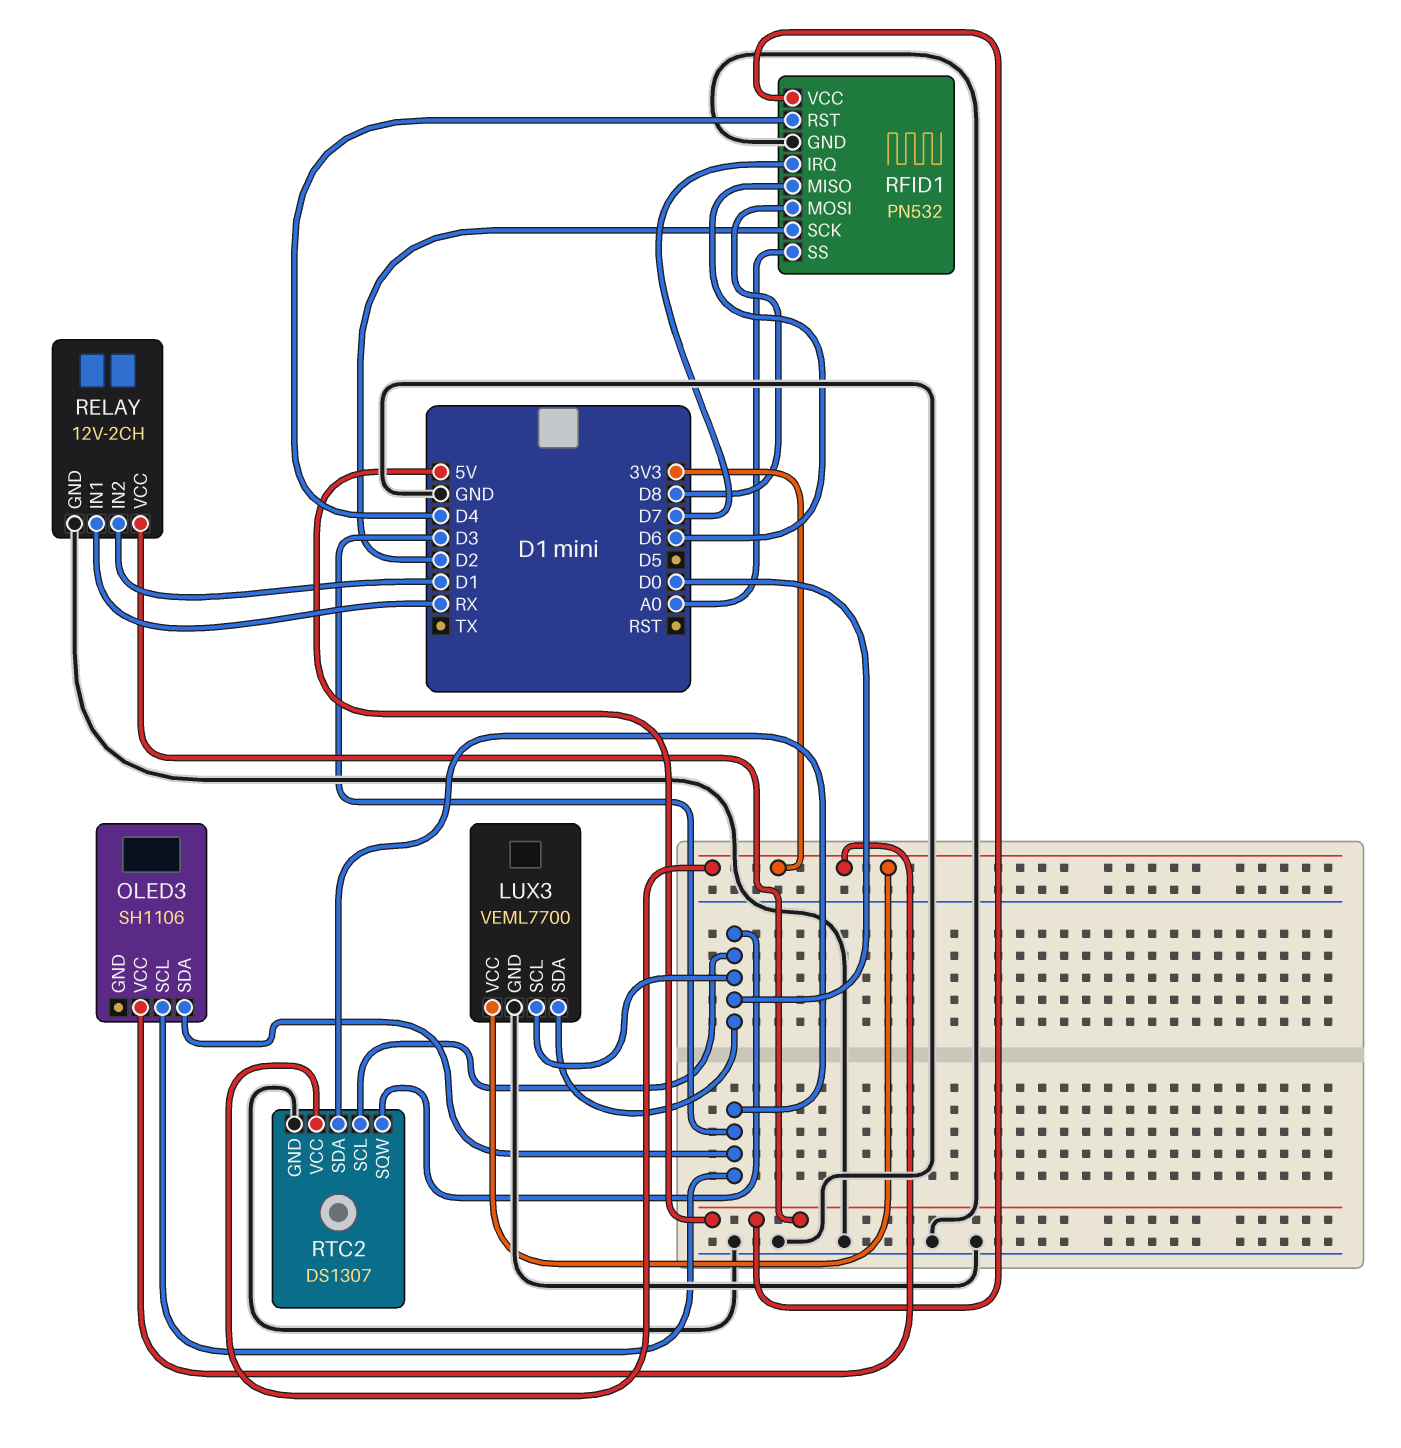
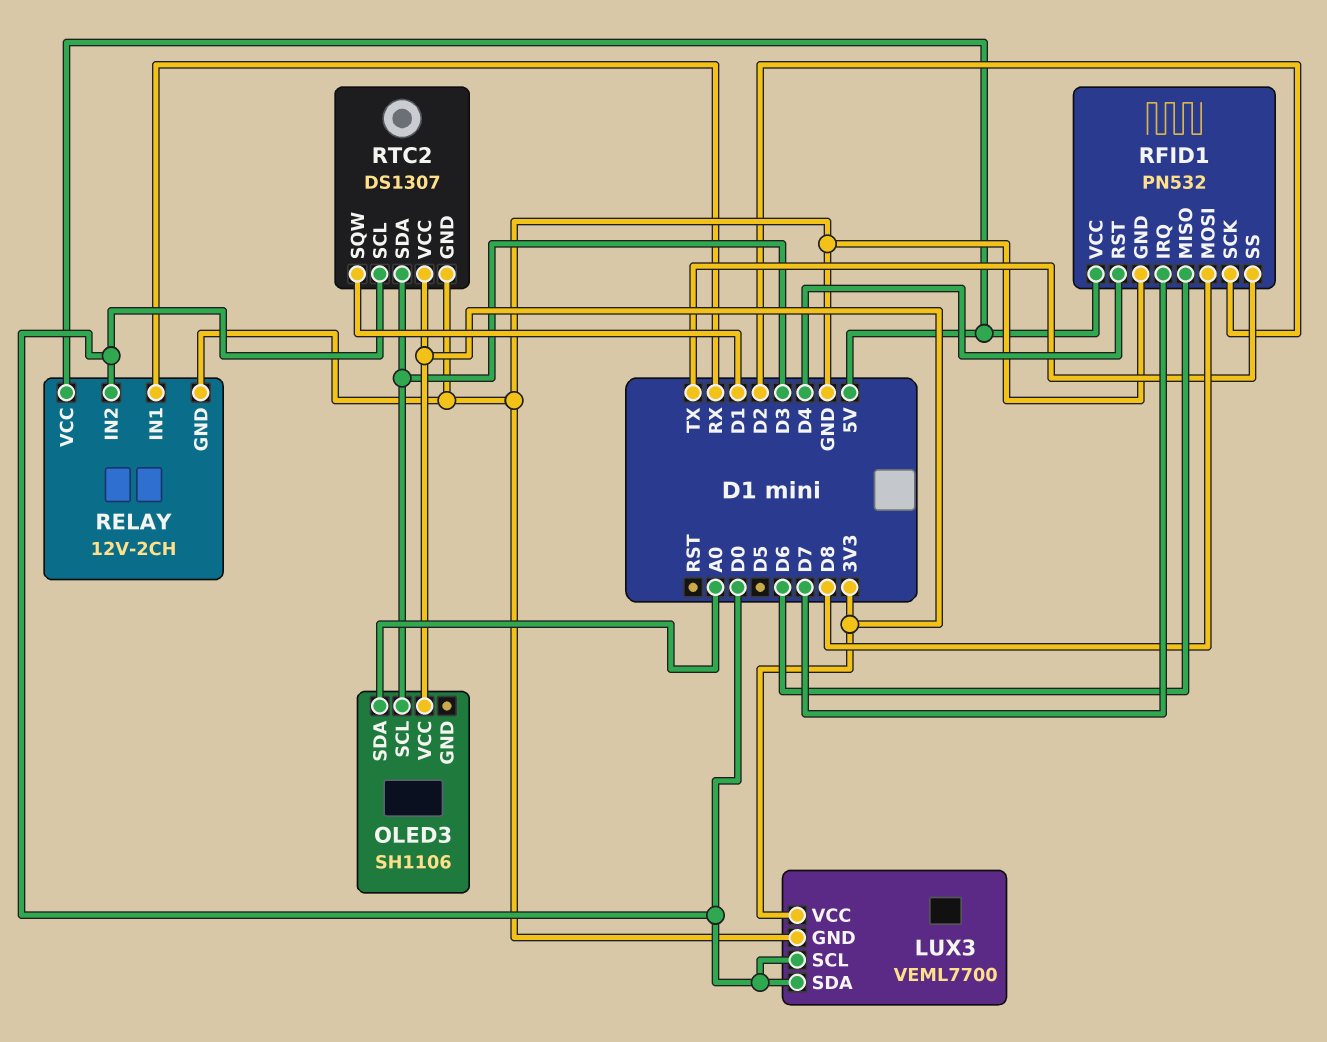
OLED3 pin SDA: D3 -> A0
RELAY pin IN2: D1 -> D0
RFID1 pin SS: A0 -> TX
RTC2 pin SQW: D0 -> D1

